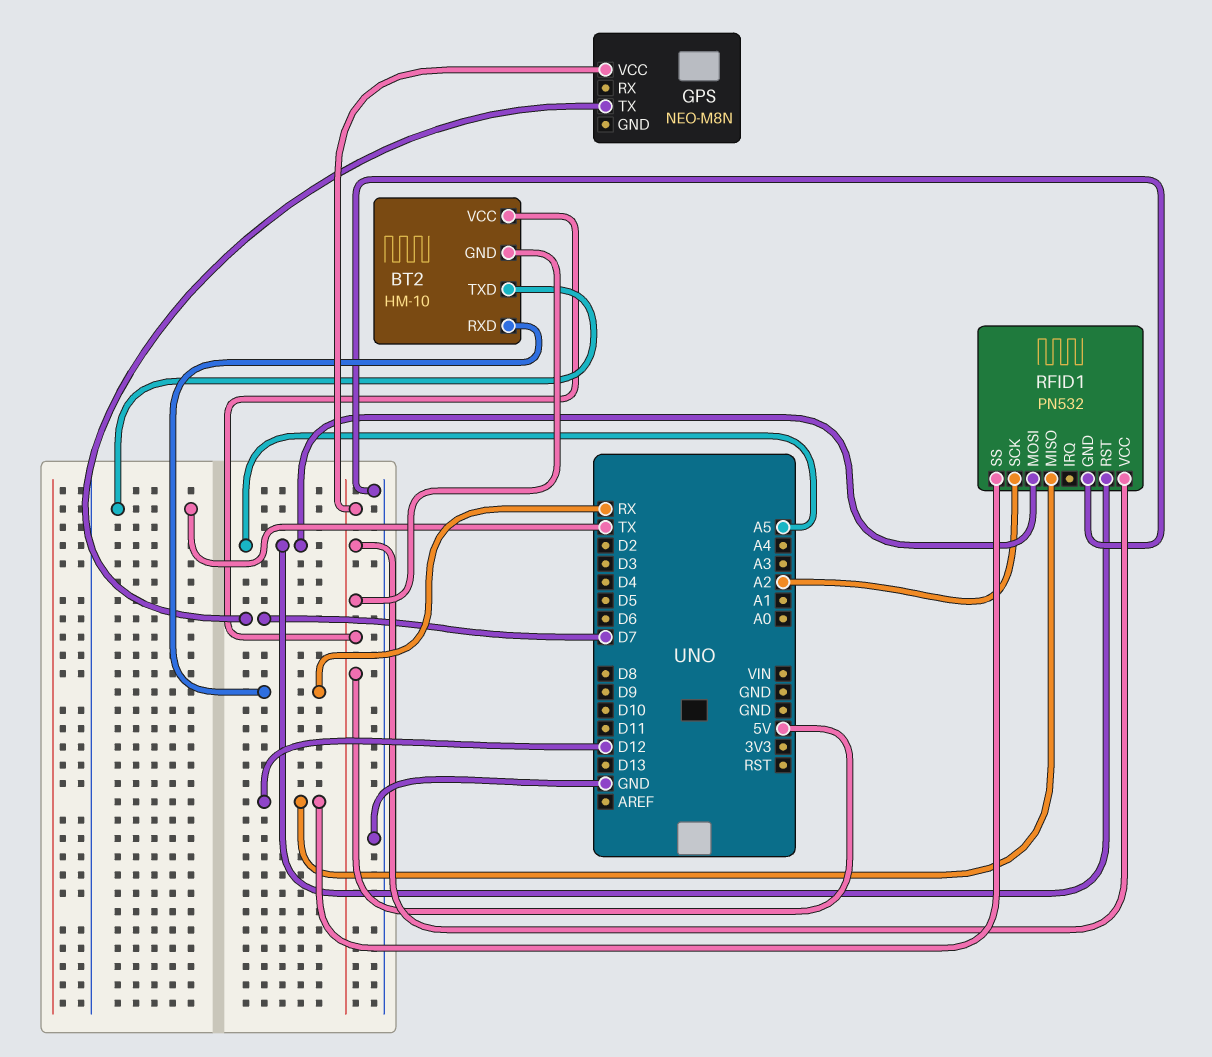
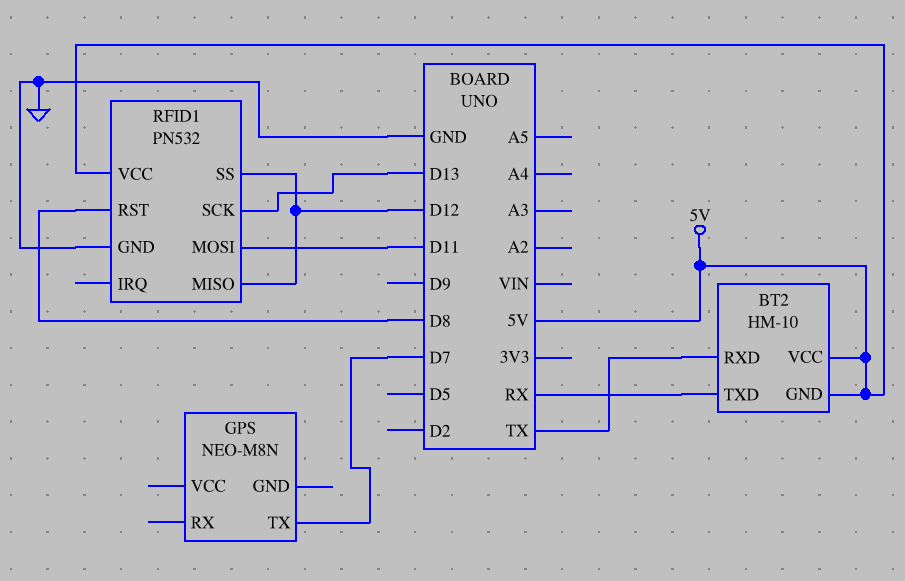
BT2 pin RXD: RX -> TX
BT2 pin TXD: TX -> RX
GPS pin VCC: 5V -> none
RFID1 pin MOSI: A5 -> D11
RFID1 pin RST: A5 -> D8
RFID1 pin SCK: A2 -> D13

